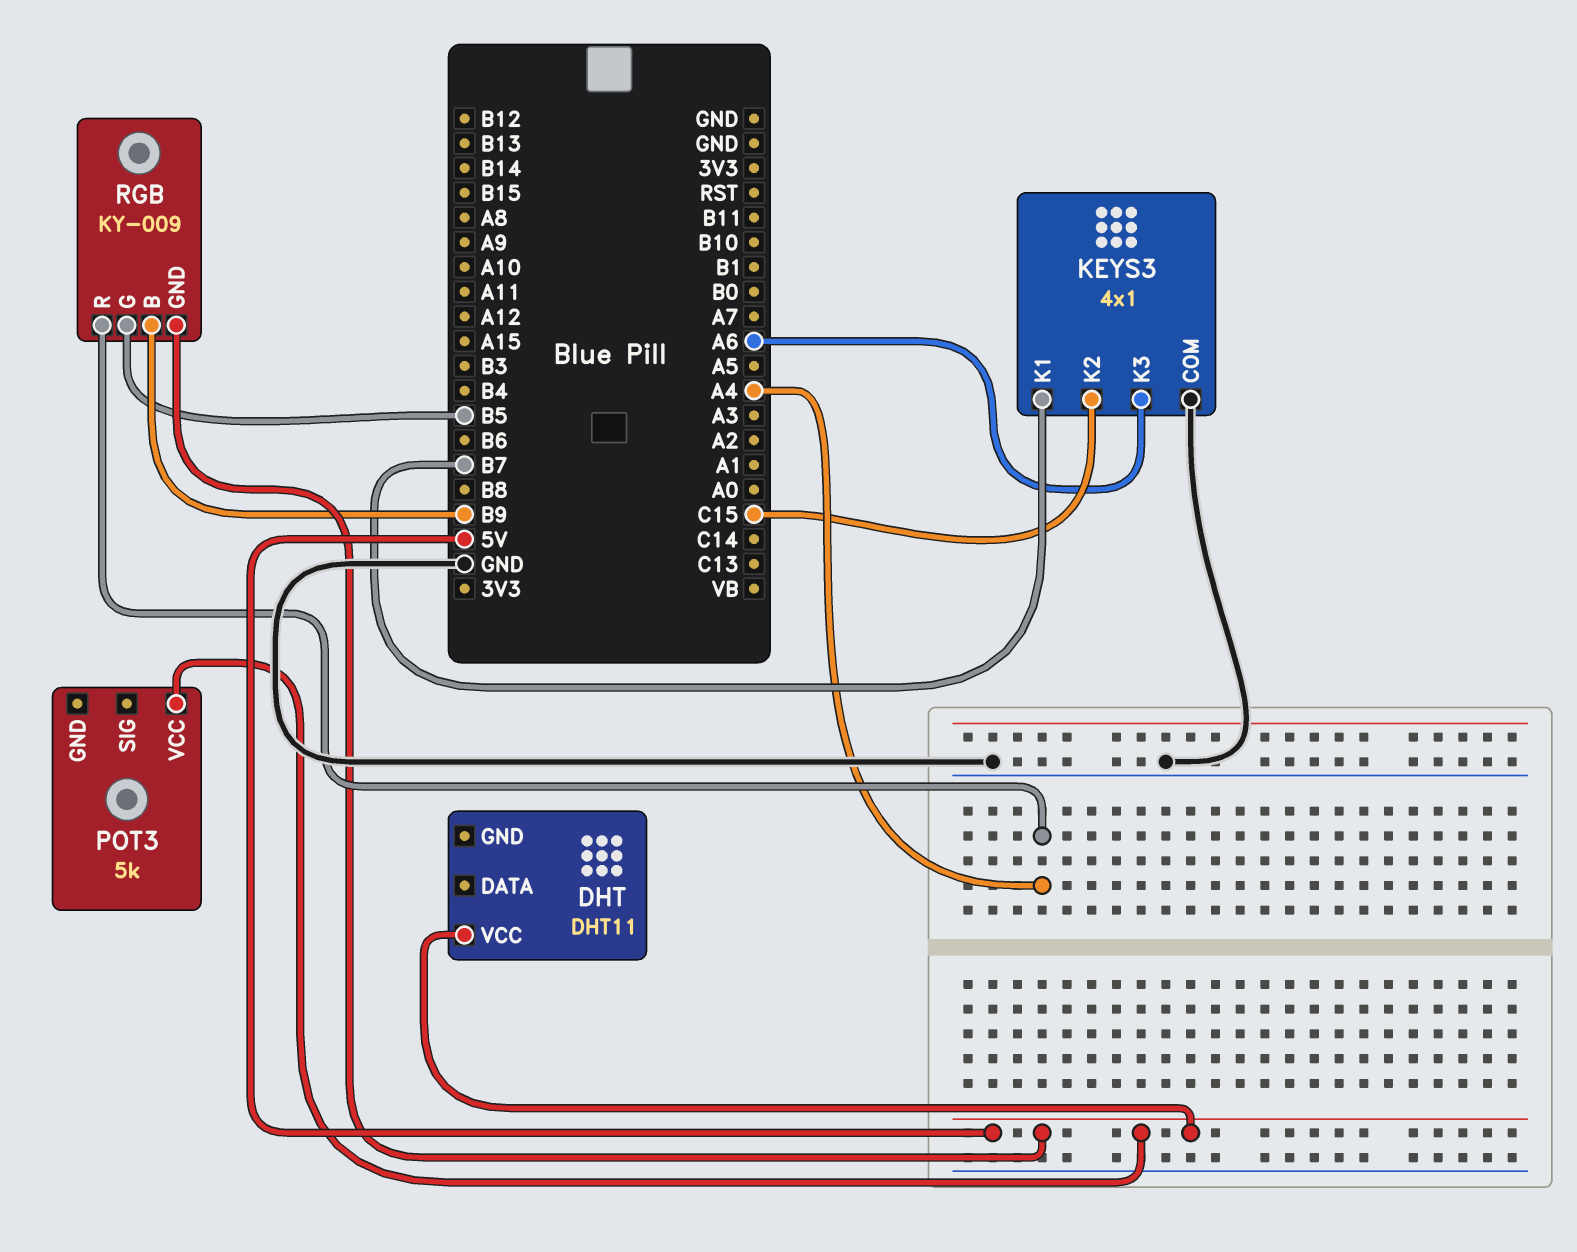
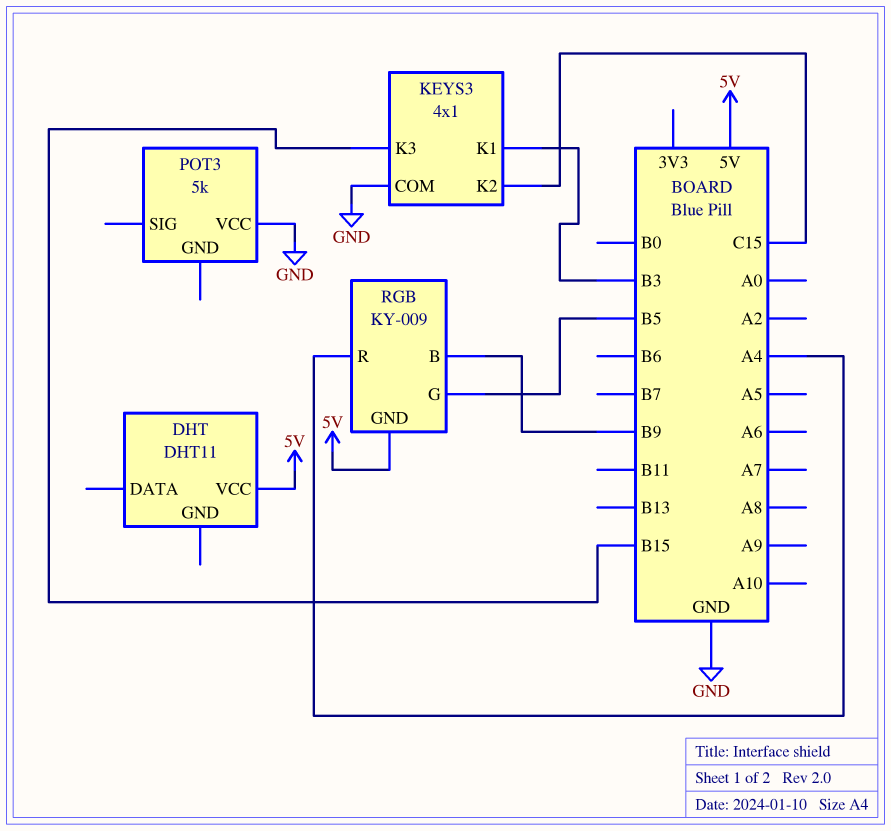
KEYS3 pin K1: B7 -> B3
KEYS3 pin K3: A6 -> B15
POT3 pin VCC: 5V -> GND

